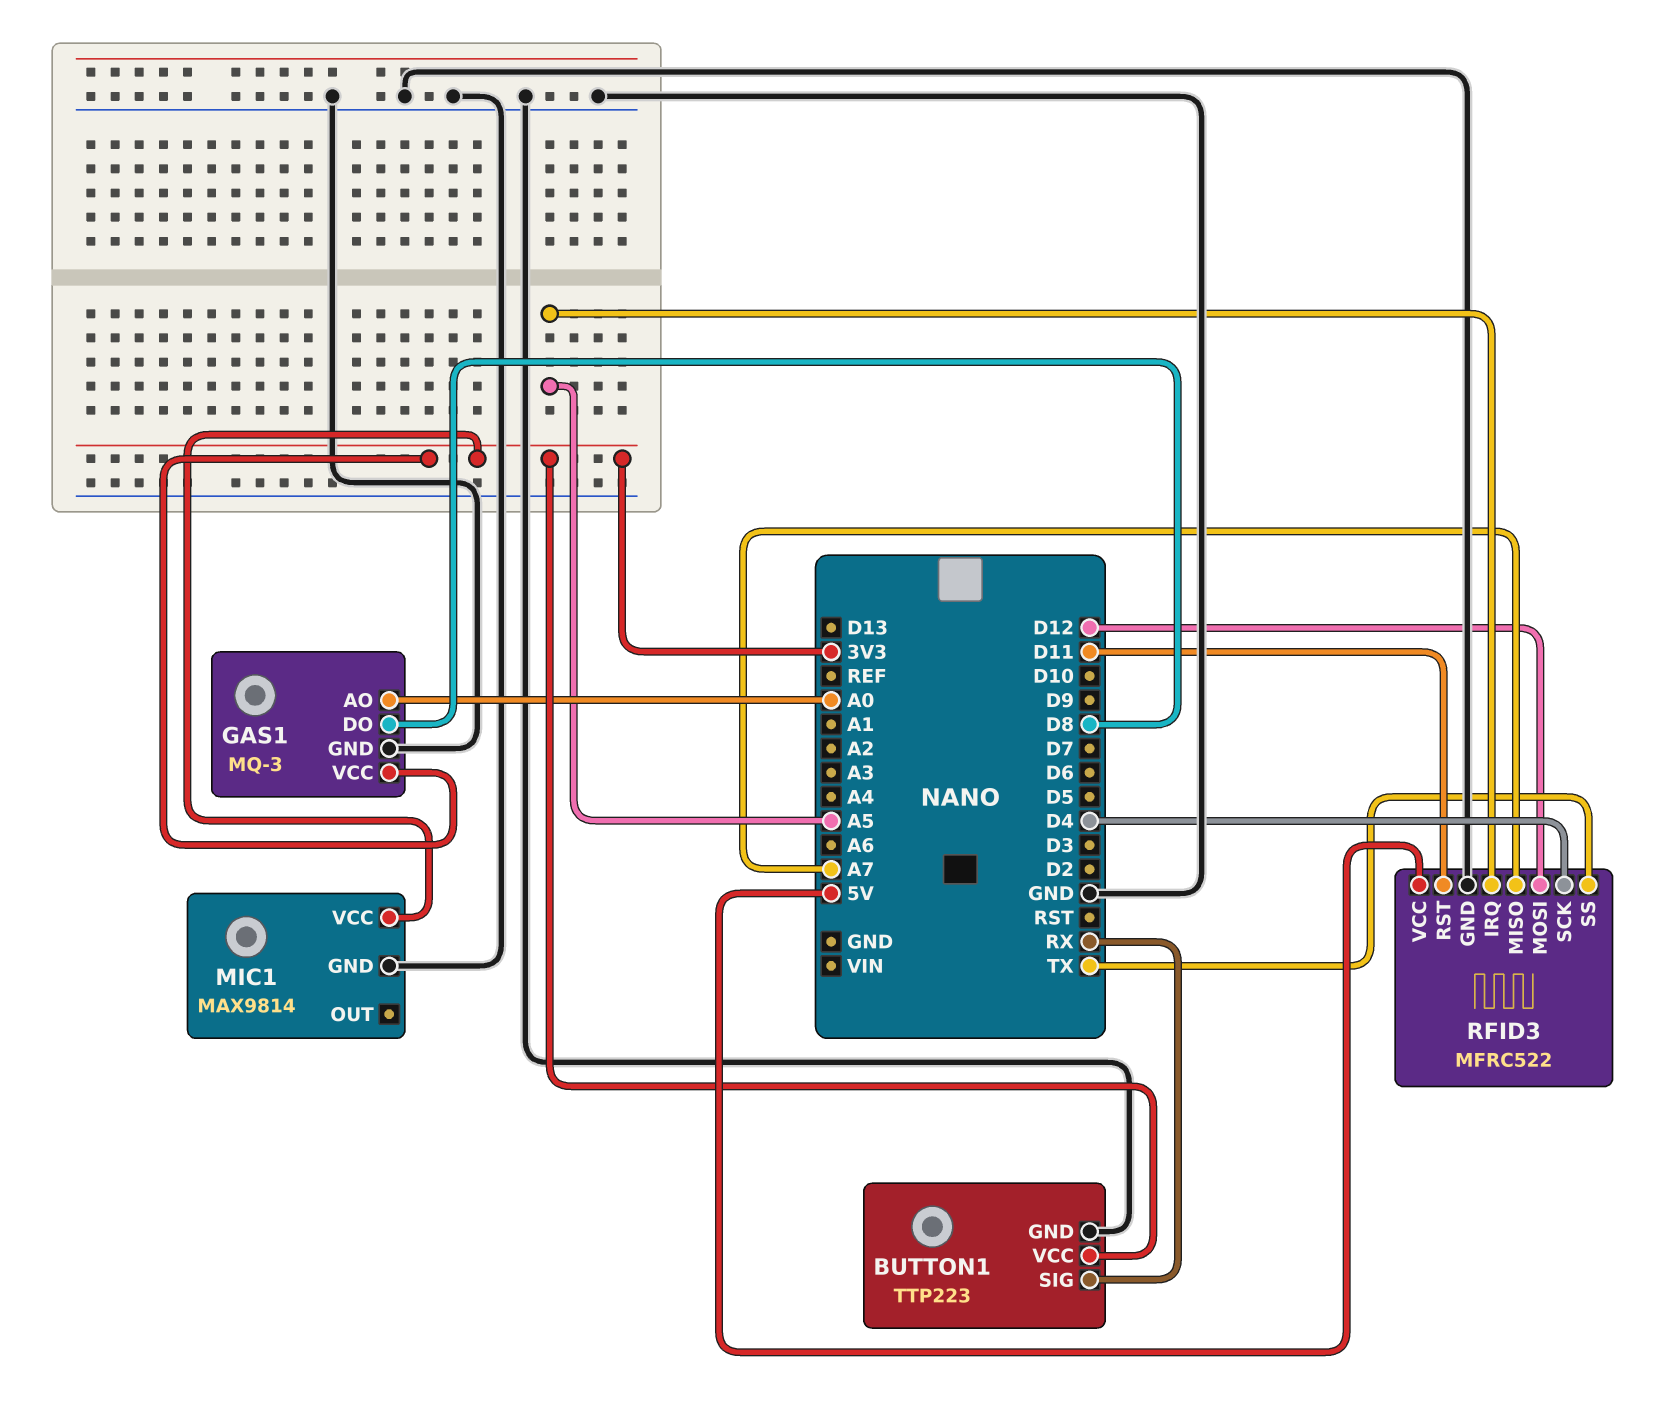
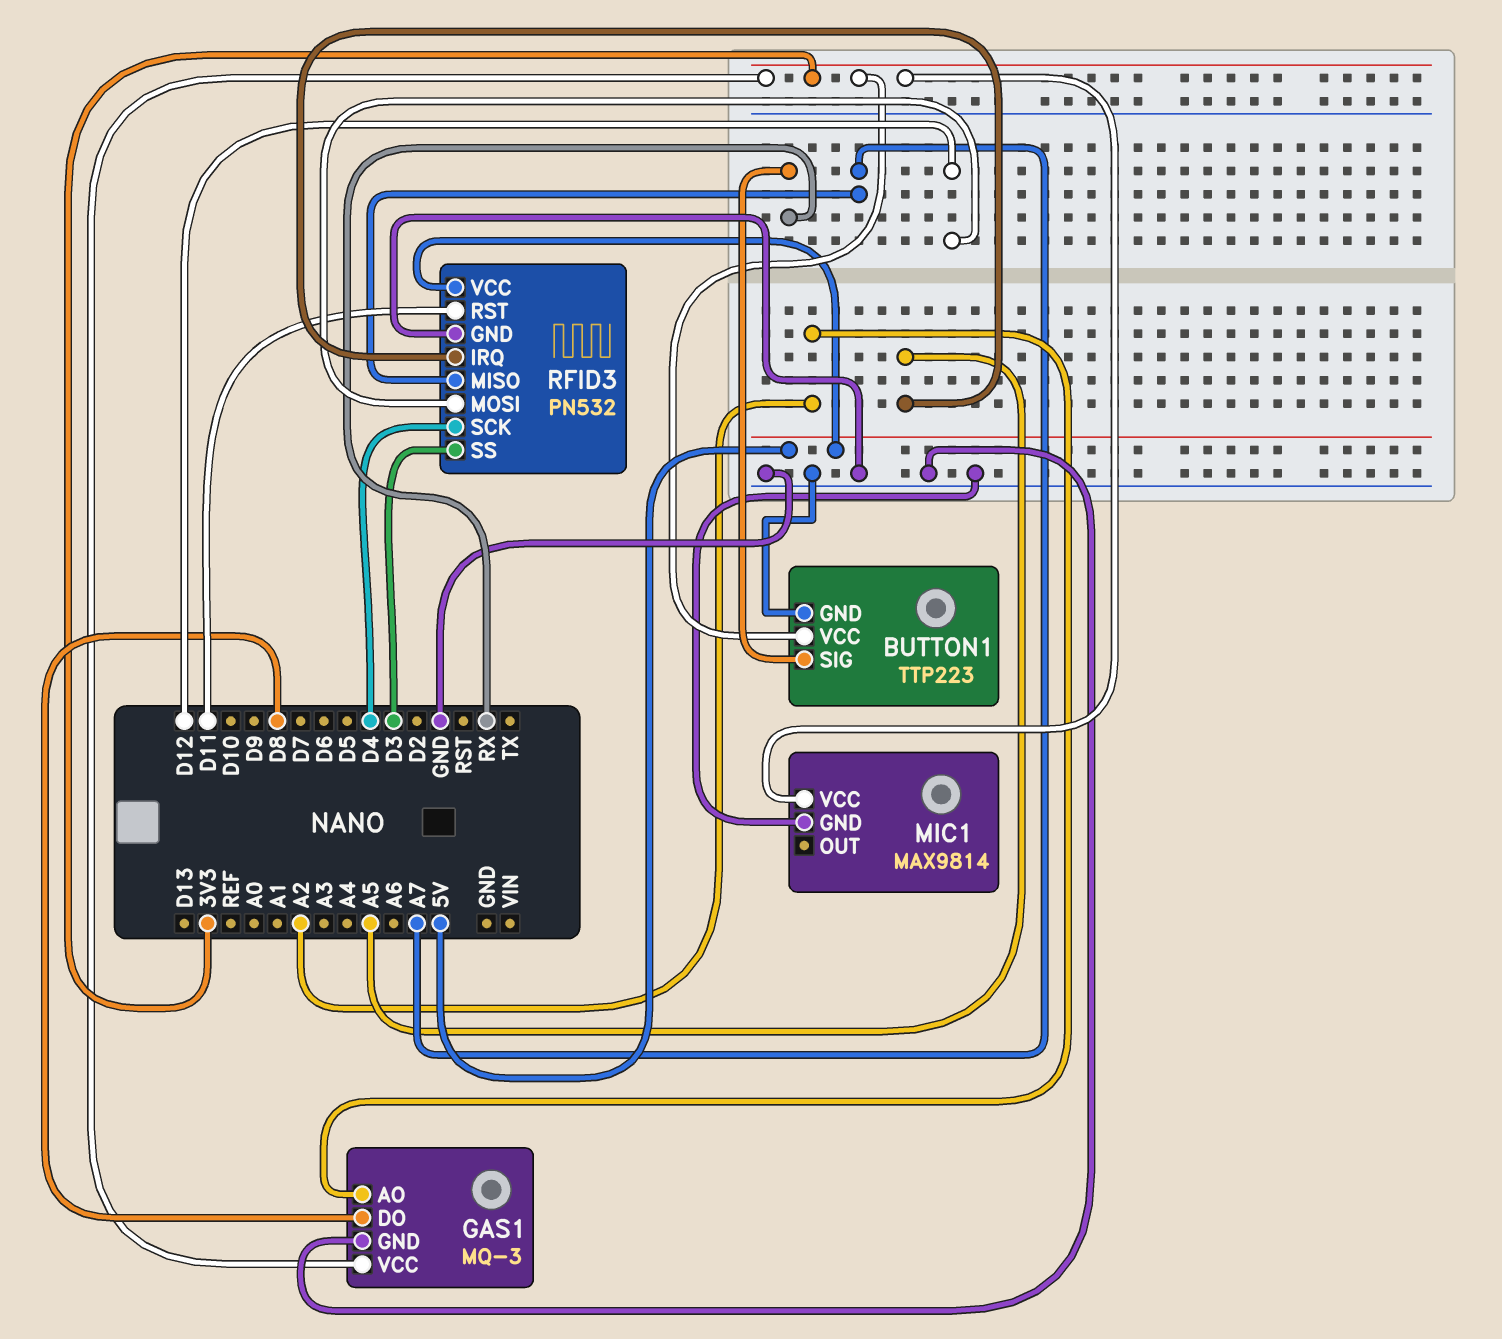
GAS1 pin AO: A0 -> A2
RFID3: MFRC522 -> PN532
RFID3 pin SS: TX -> D3

